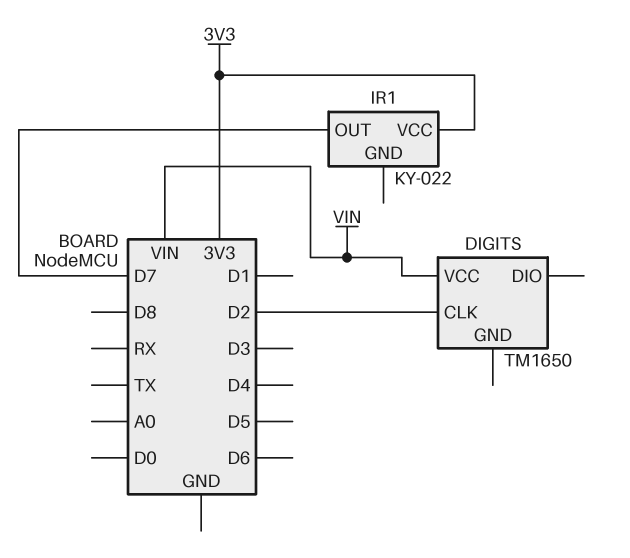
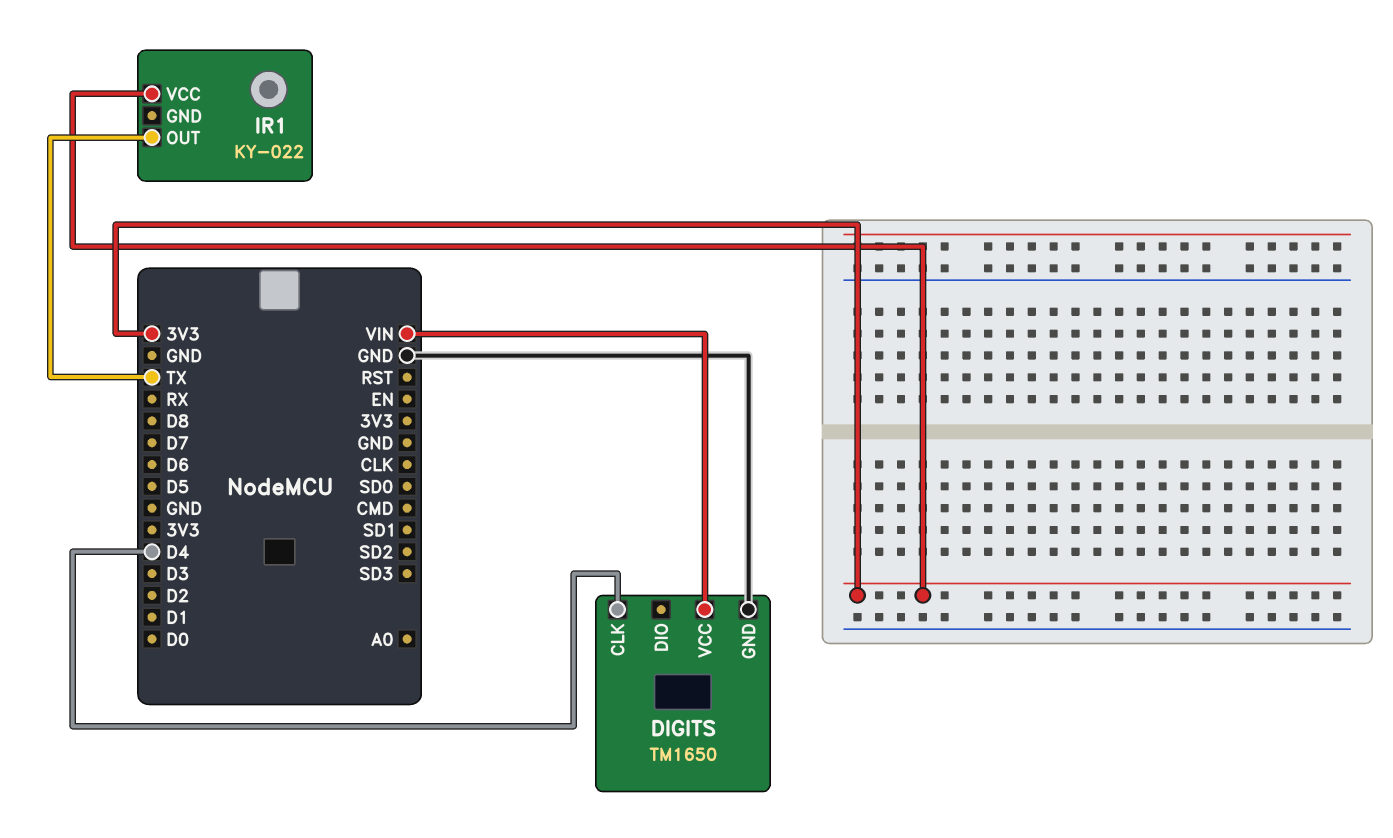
DIGITS pin CLK: D2 -> D4
DIGITS pin GND: none -> GND
IR1 pin OUT: D7 -> TX

